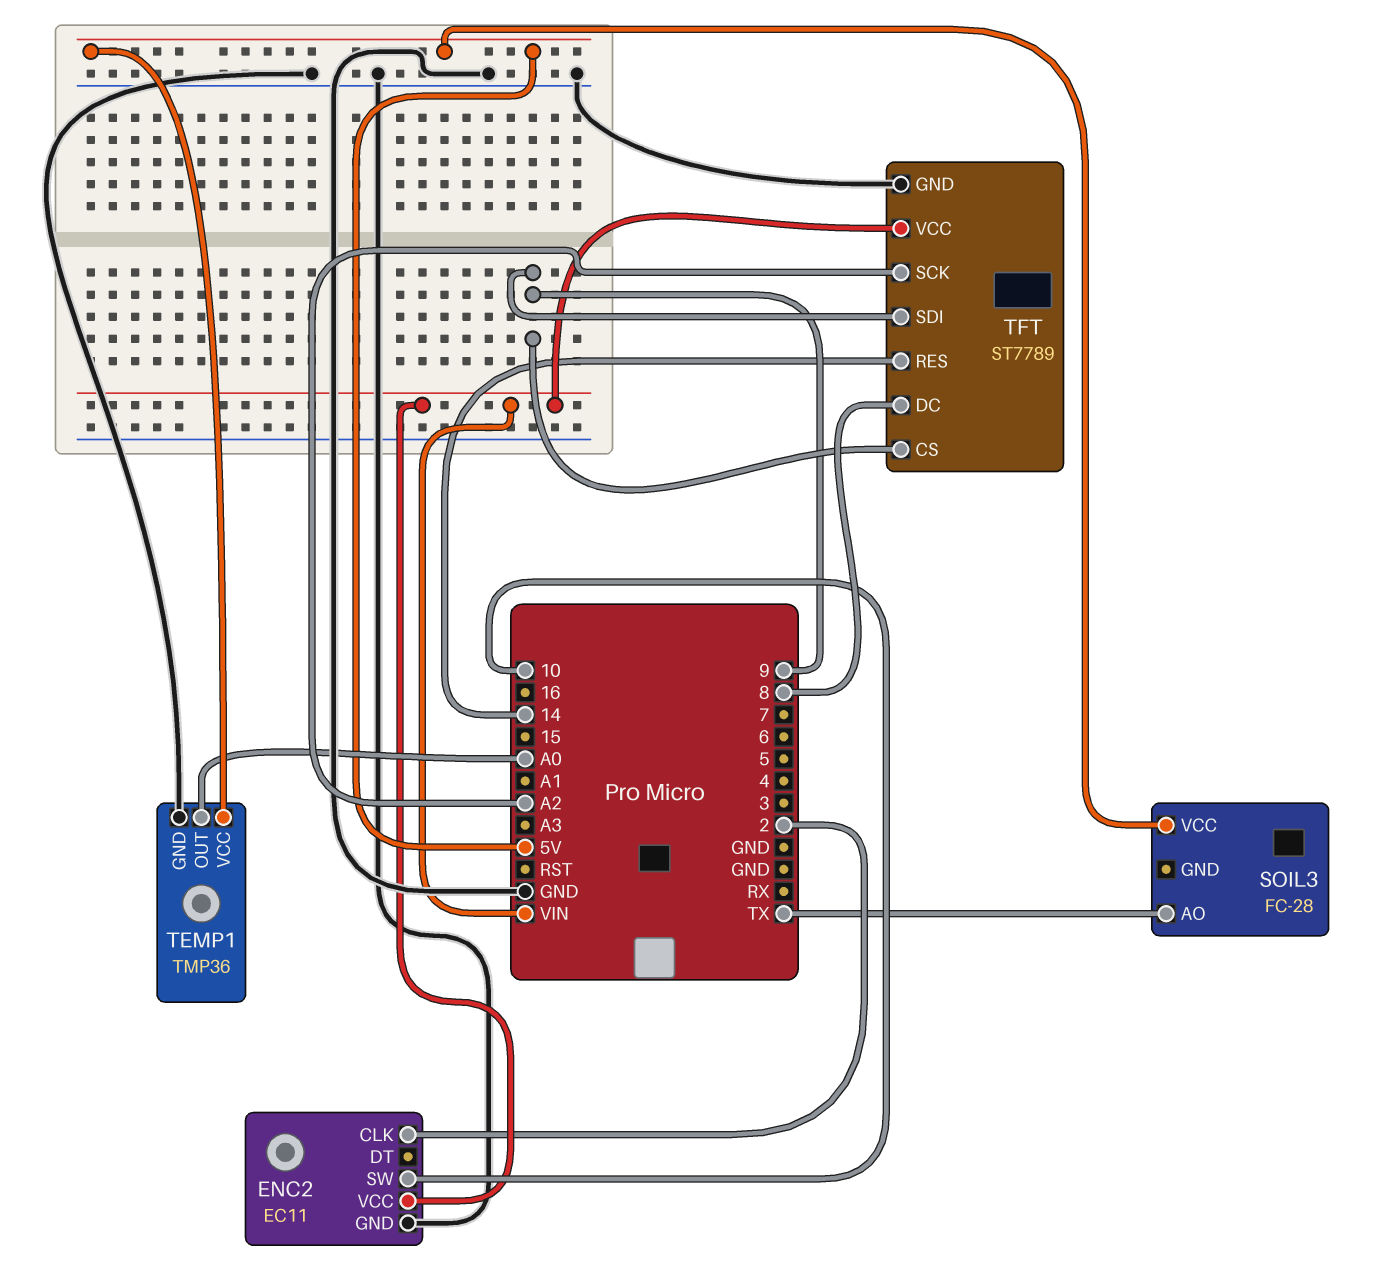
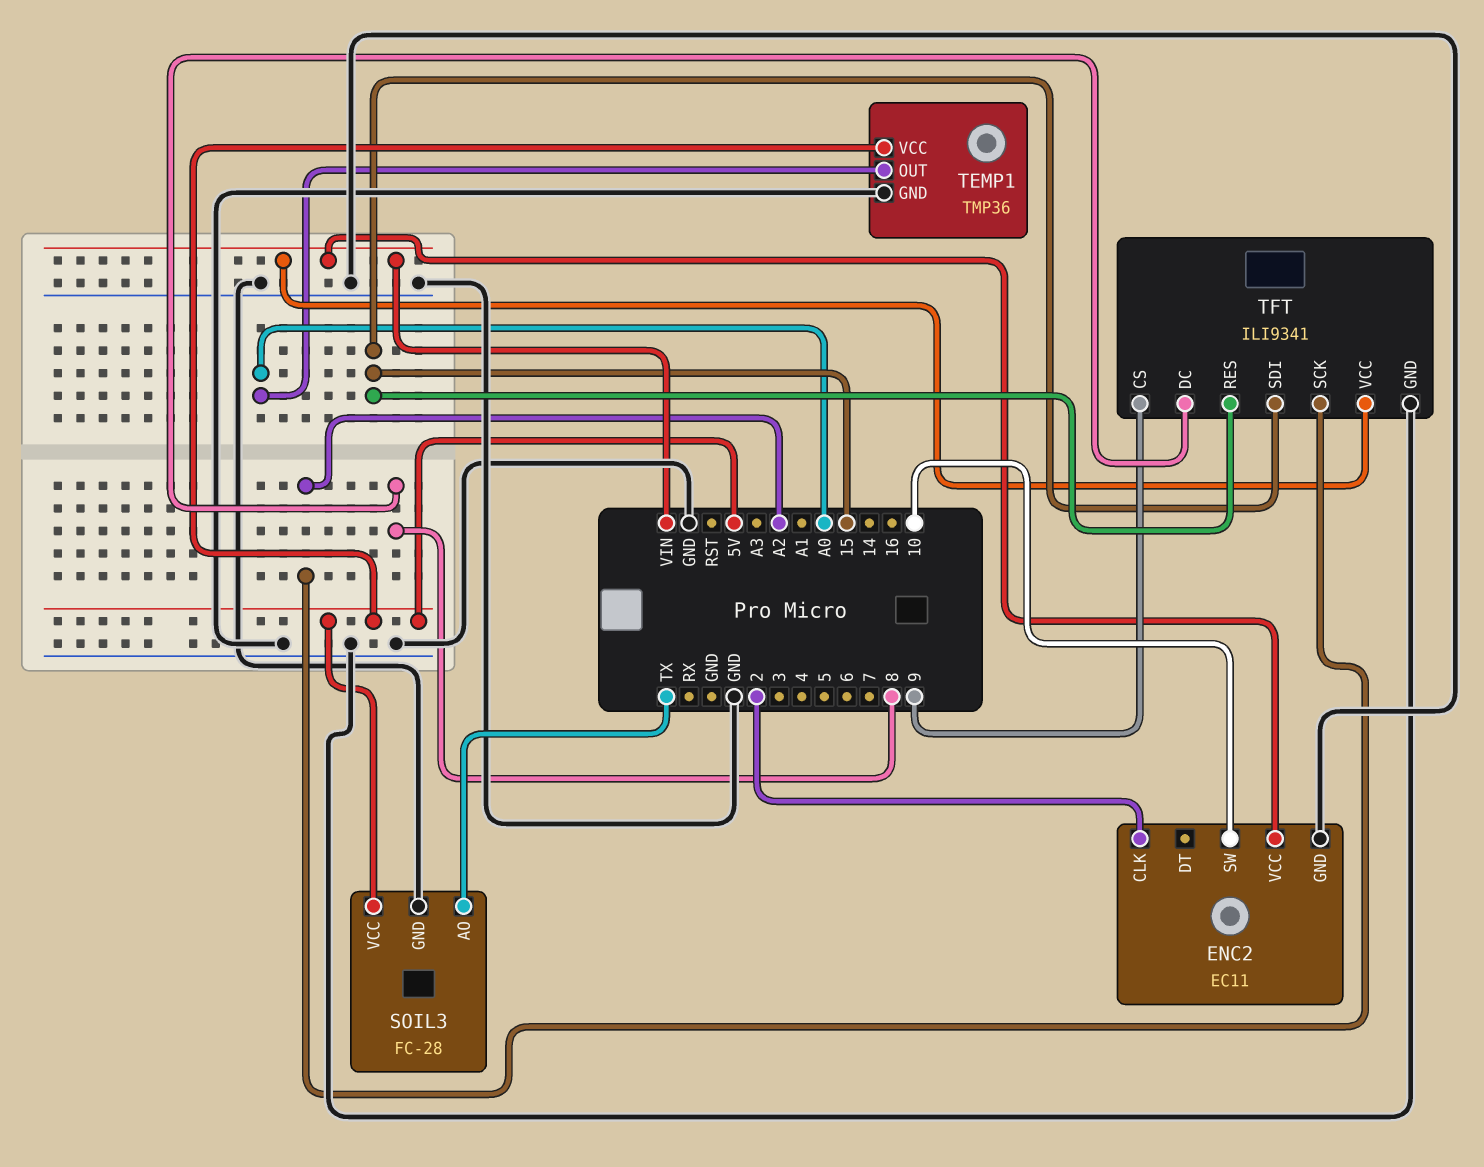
SOIL3 pin GND: none -> GND
TFT: ST7789 -> ILI9341
TFT pin RES: 14 -> 15
TFT pin SDI: 9 -> 15

